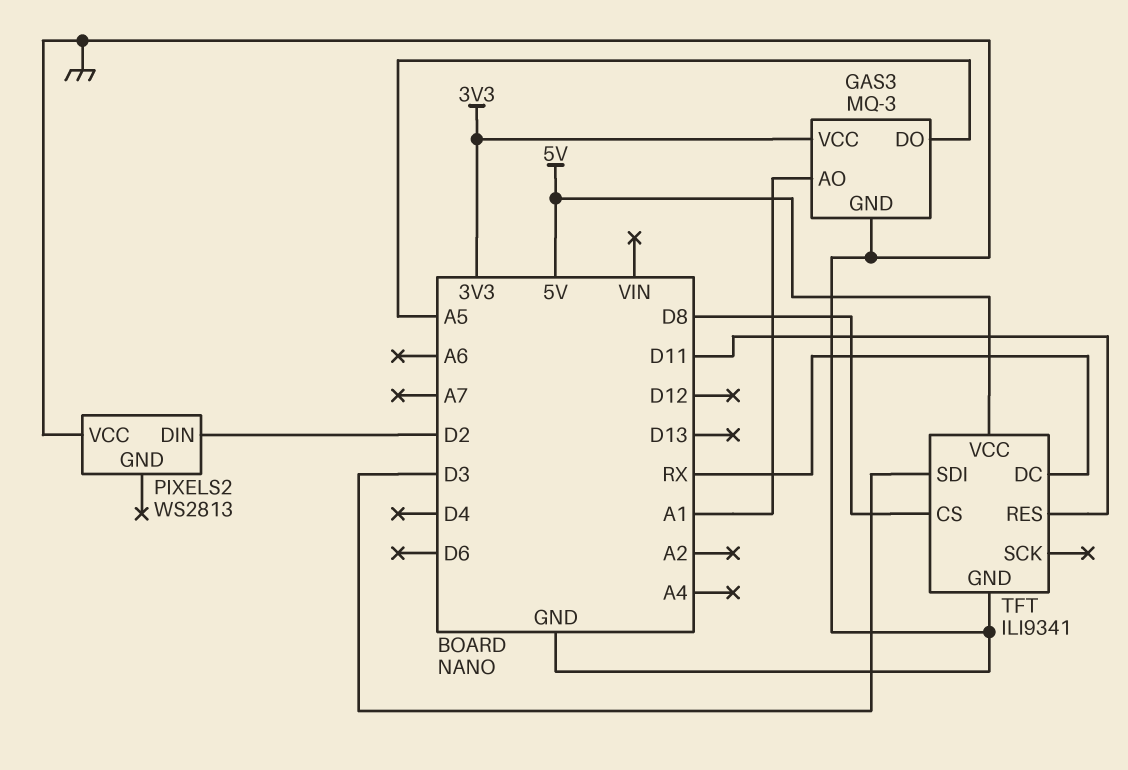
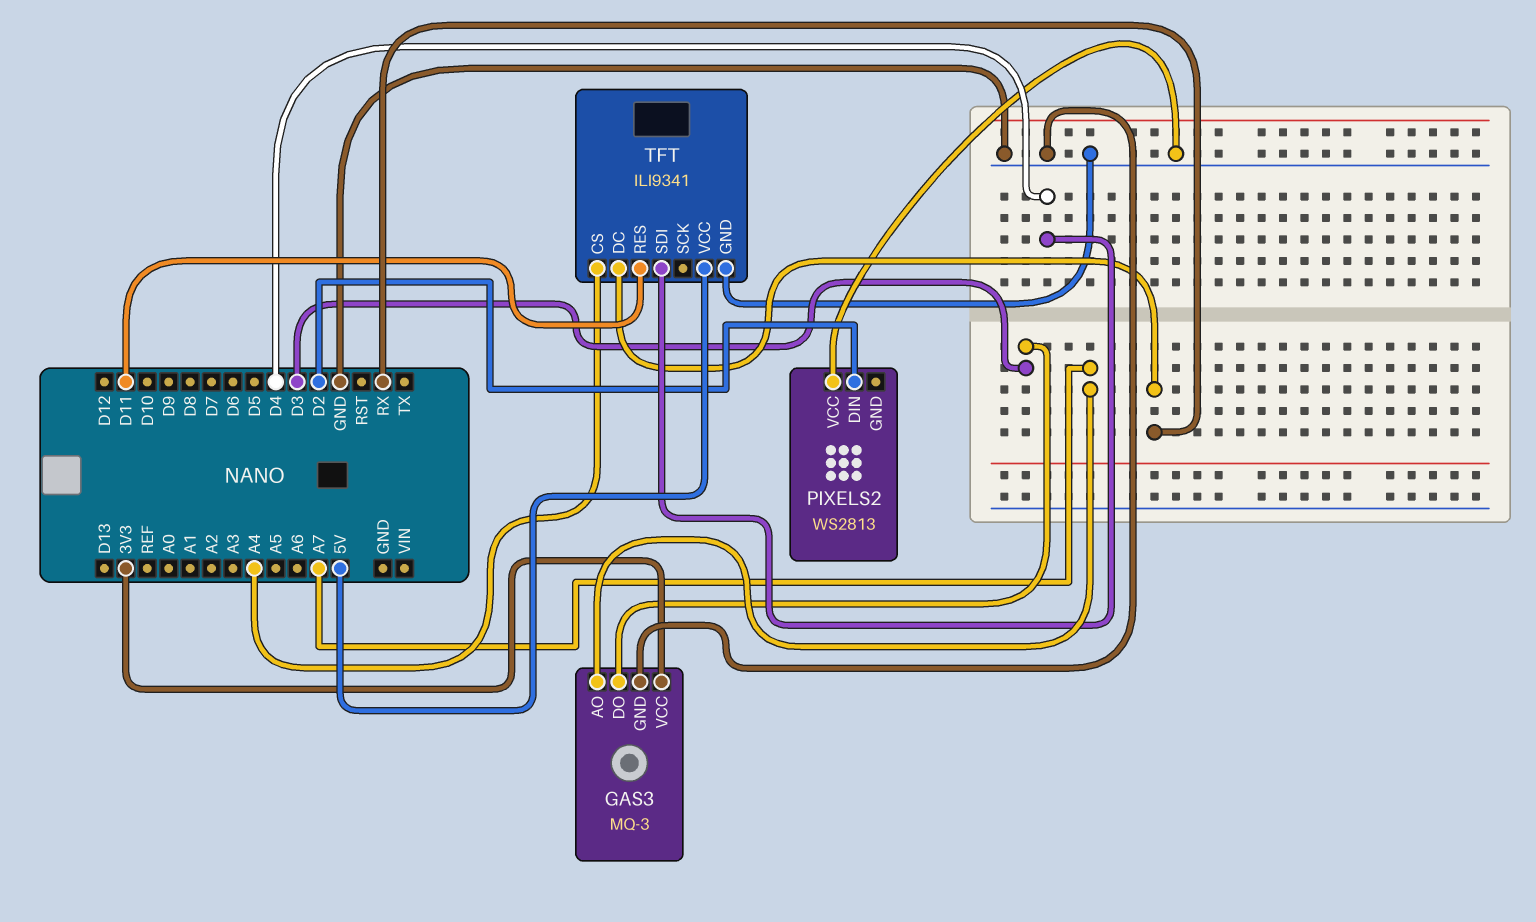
GAS3 pin AO: A1 -> A7
GAS3 pin DO: A5 -> D3
TFT pin CS: D8 -> A4
TFT pin SDI: D3 -> D4

